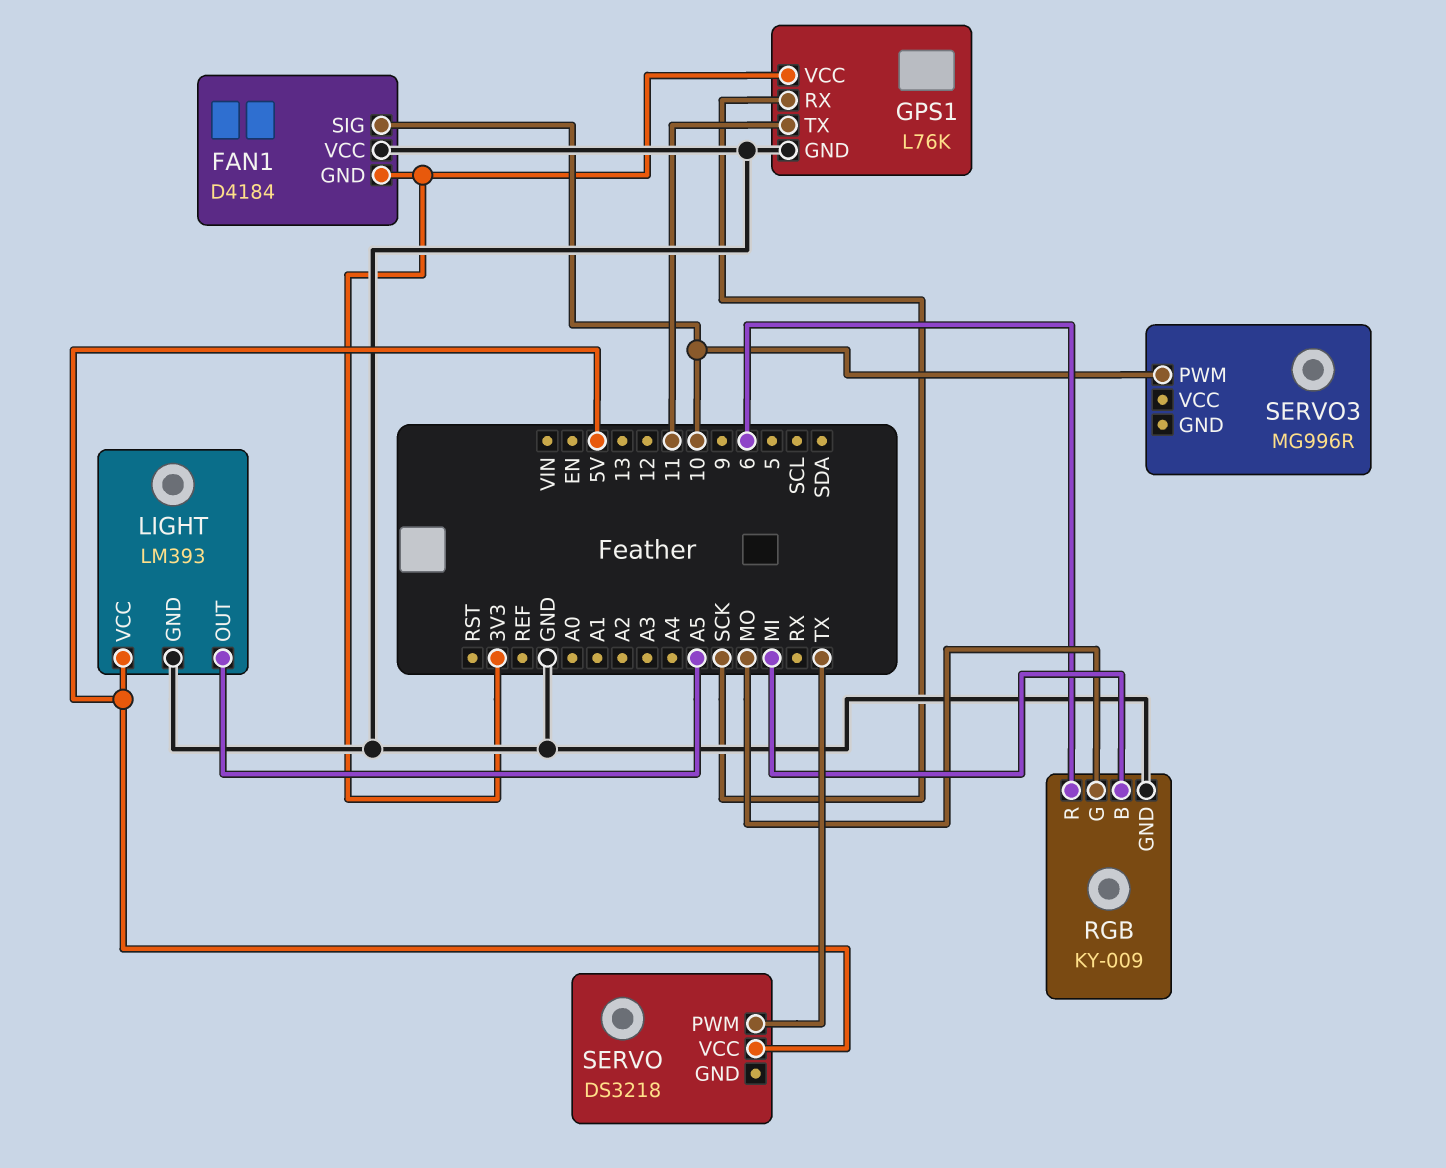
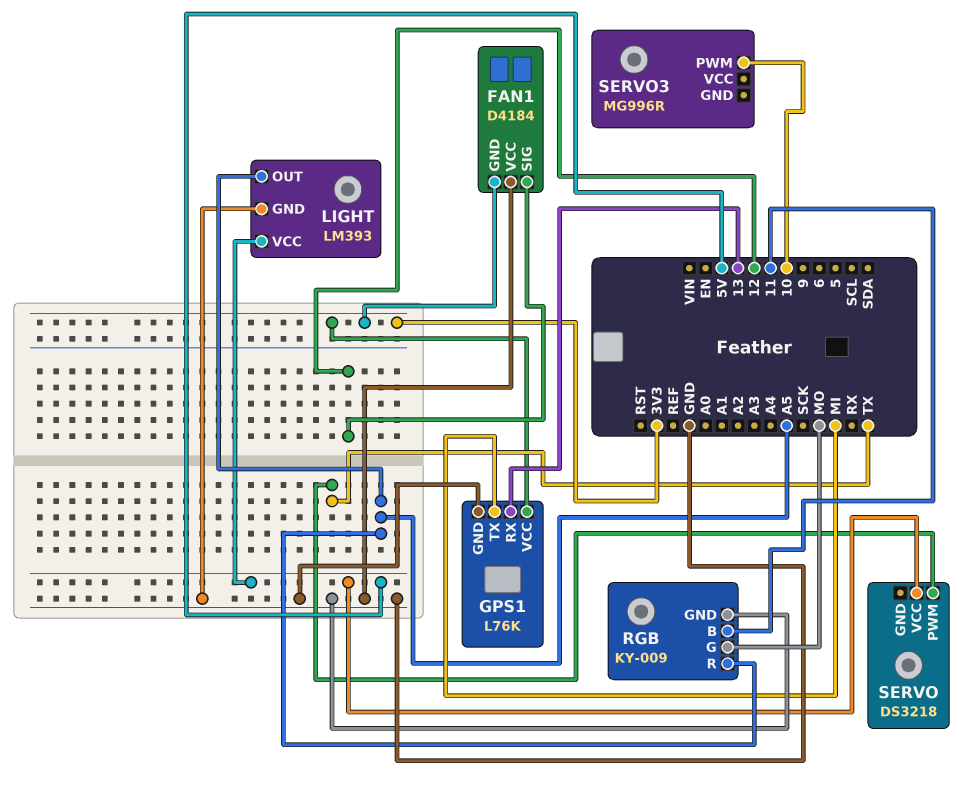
FAN1 pin SIG: 10 -> 12
GPS1 pin RX: SCK -> 13
GPS1 pin TX: 11 -> MI
RGB pin B: MI -> 11
RGB pin R: 6 -> A5

